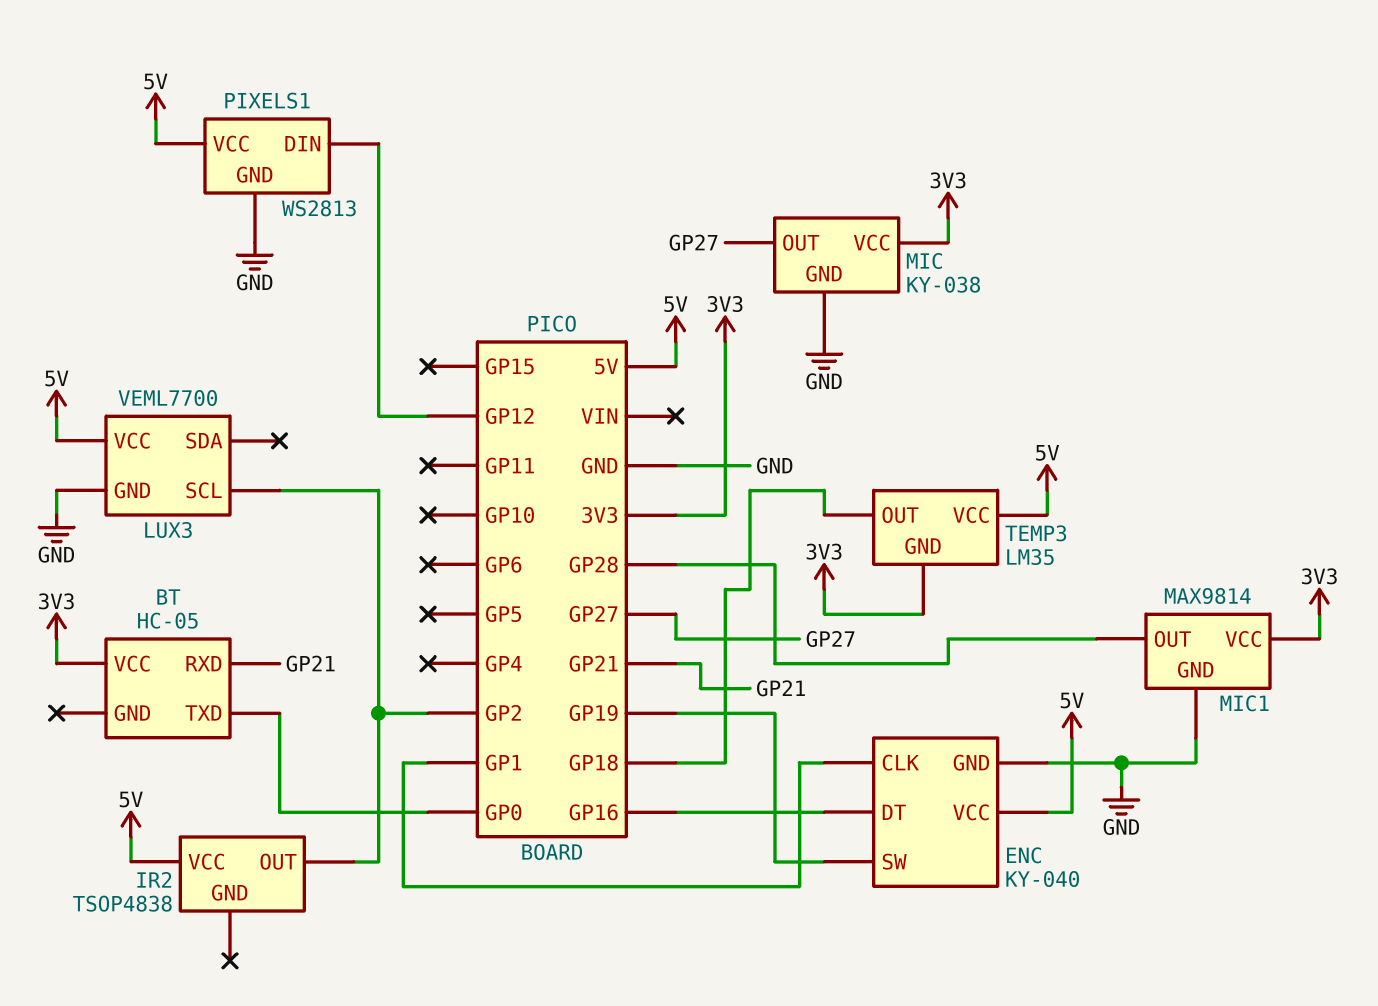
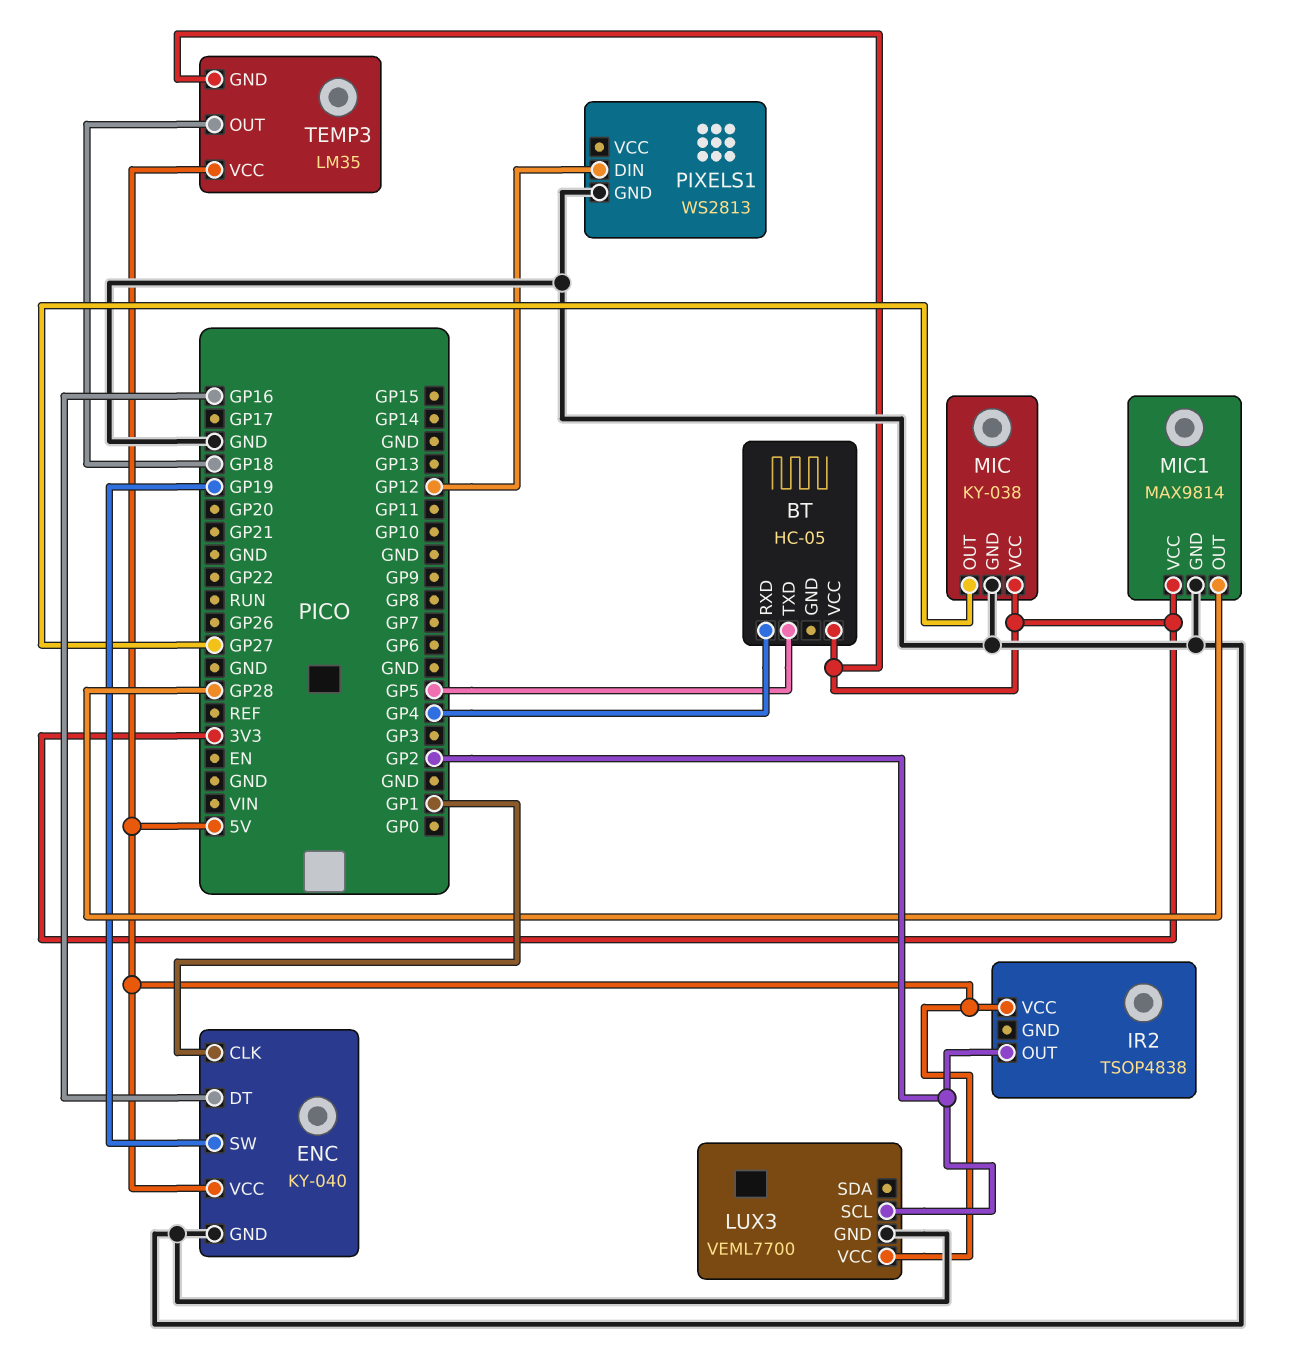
BT pin RXD: GP21 -> GP4
BT pin TXD: GP0 -> GP5
PIXELS1 pin VCC: 5V -> none

